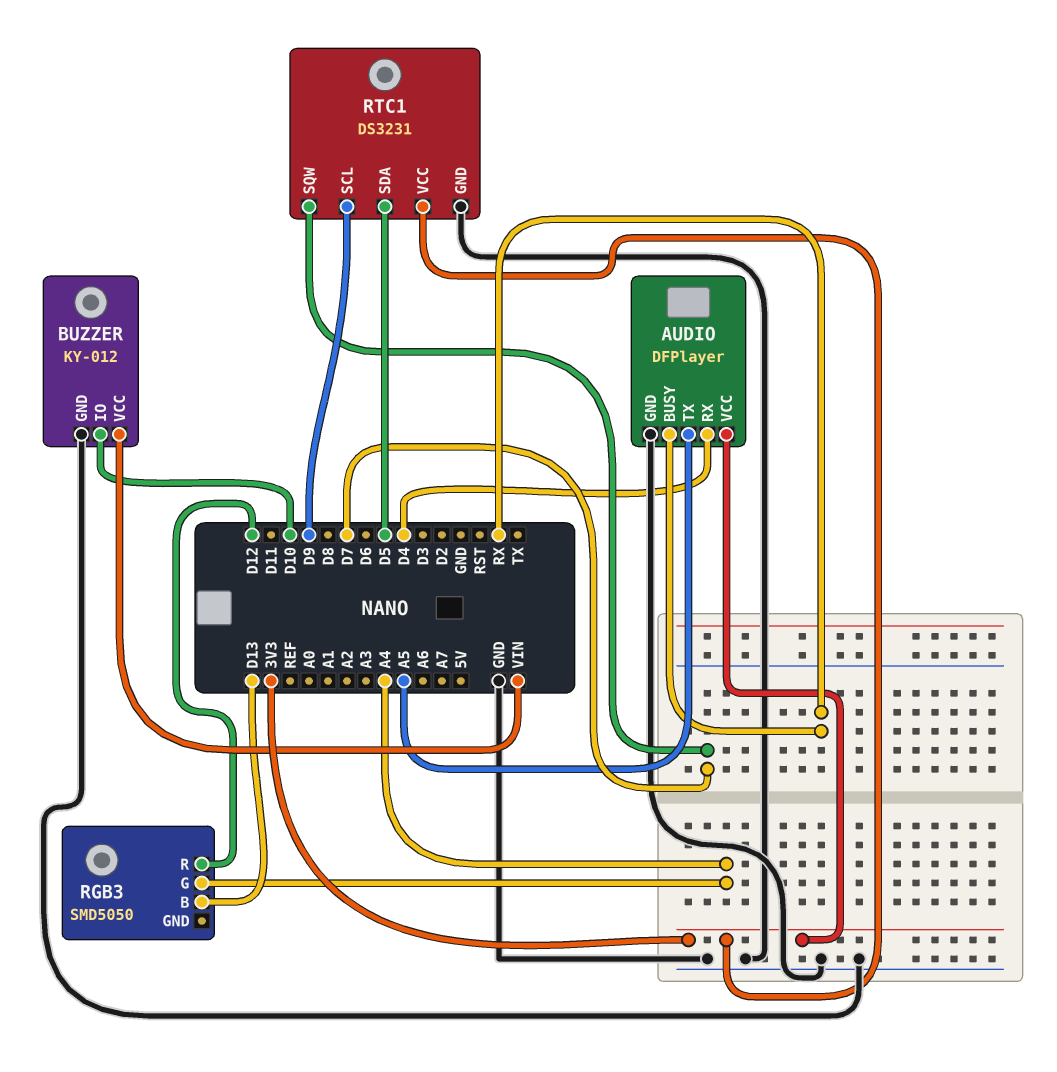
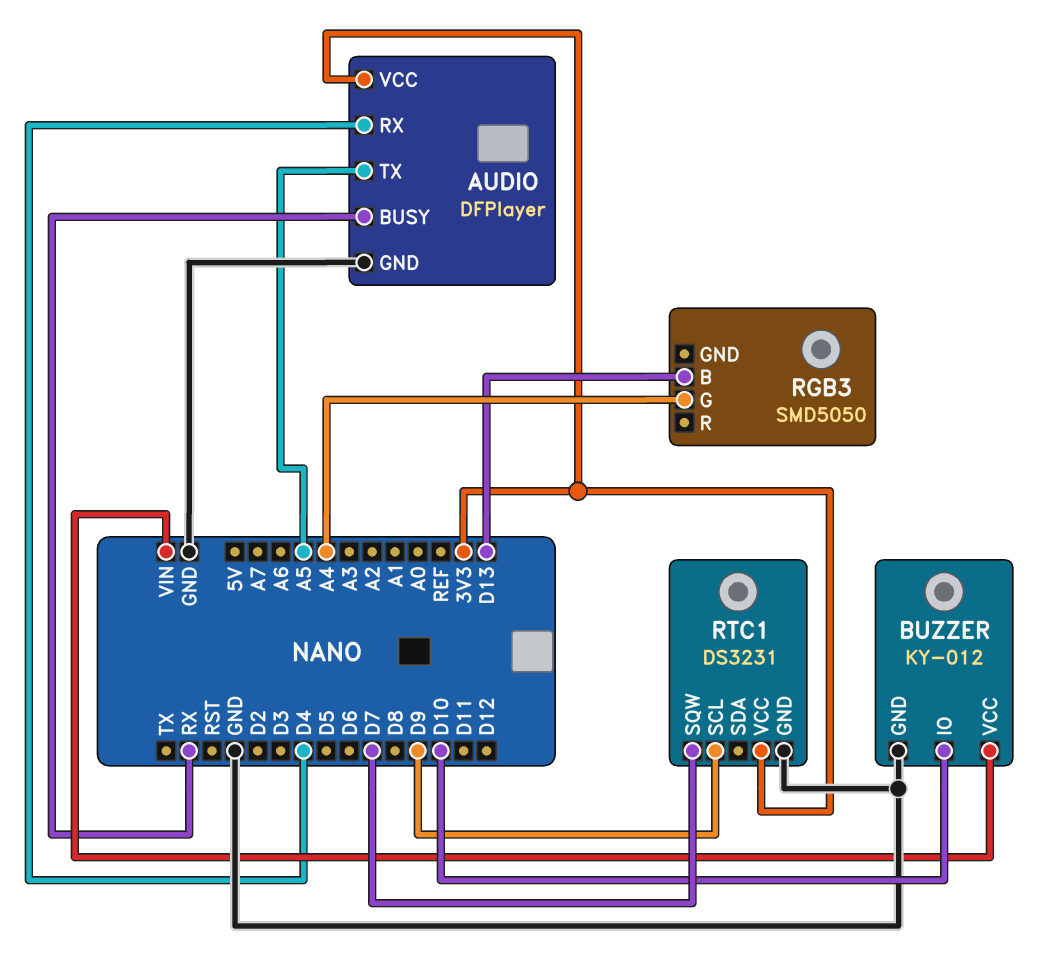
RGB3 pin R: D12 -> none
RTC1 pin SDA: D5 -> none

